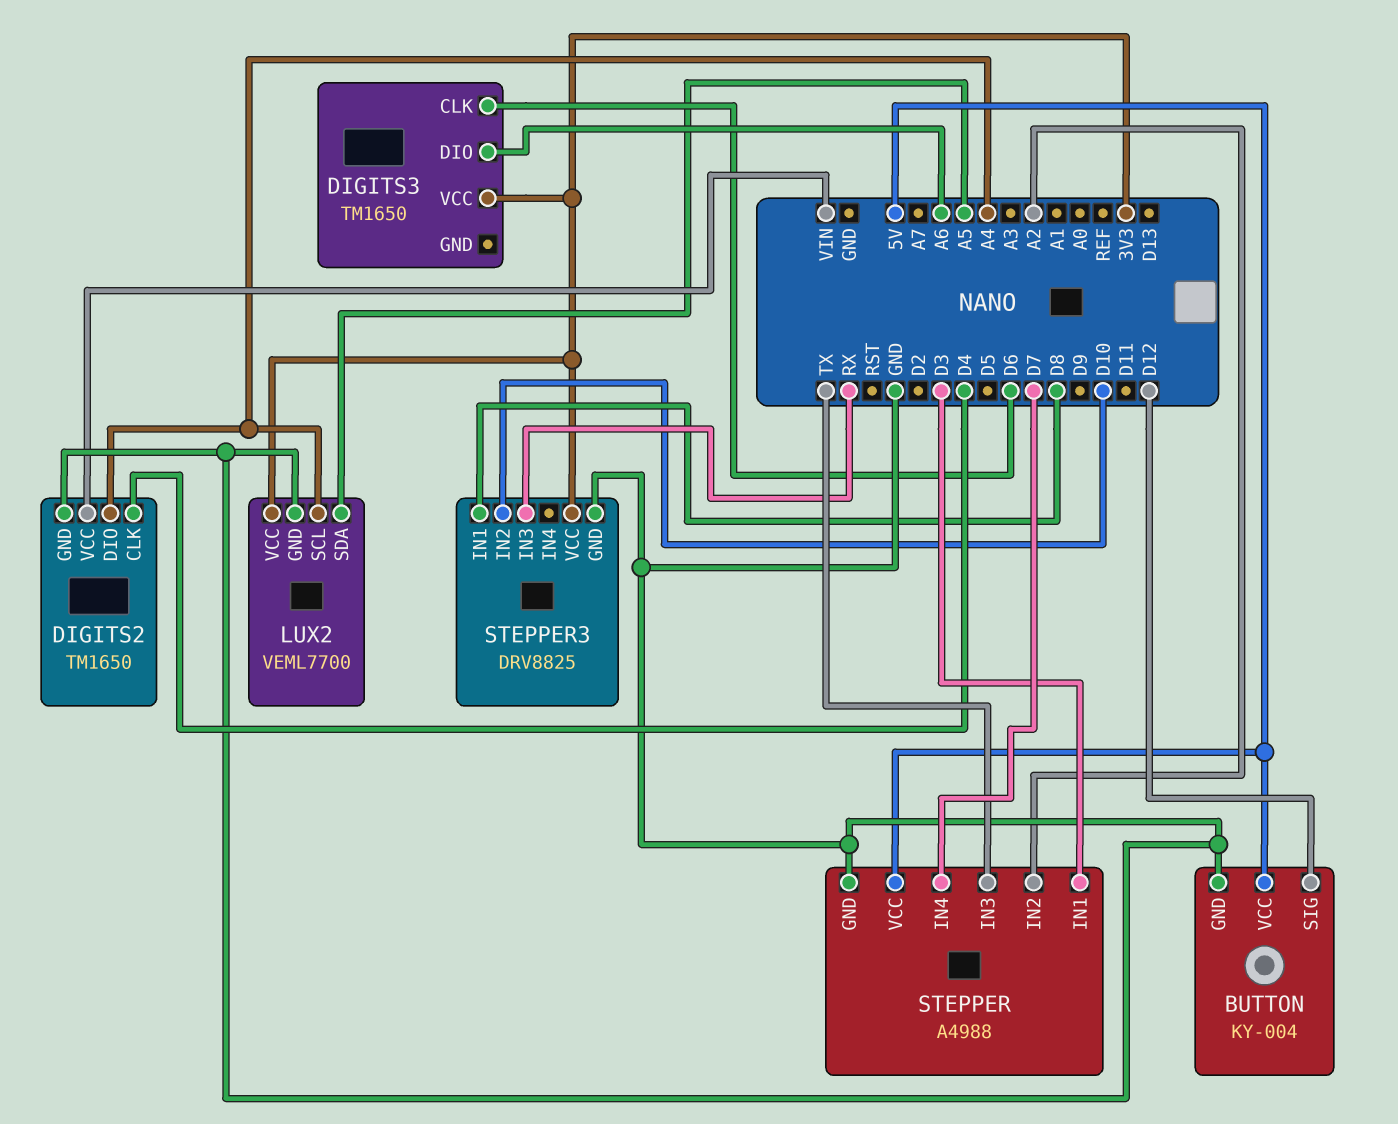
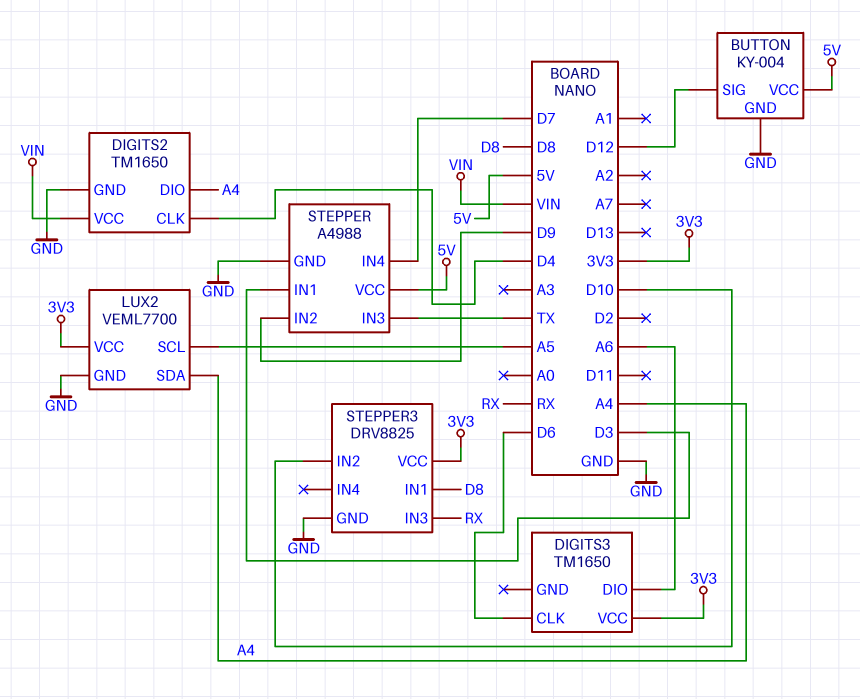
LUX2 pin SCL: A4 -> A5
LUX2 pin SDA: A5 -> A4
STEPPER pin IN2: A2 -> D9

